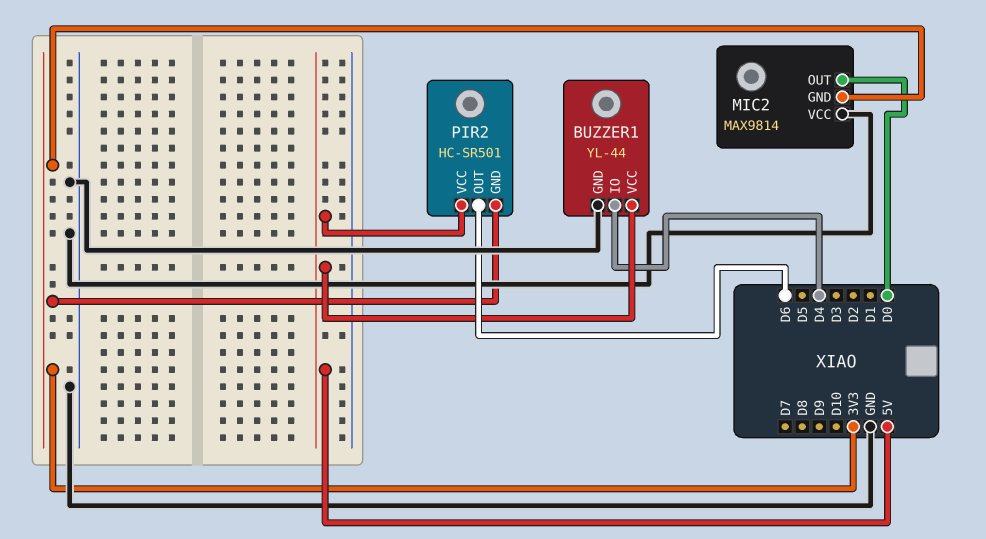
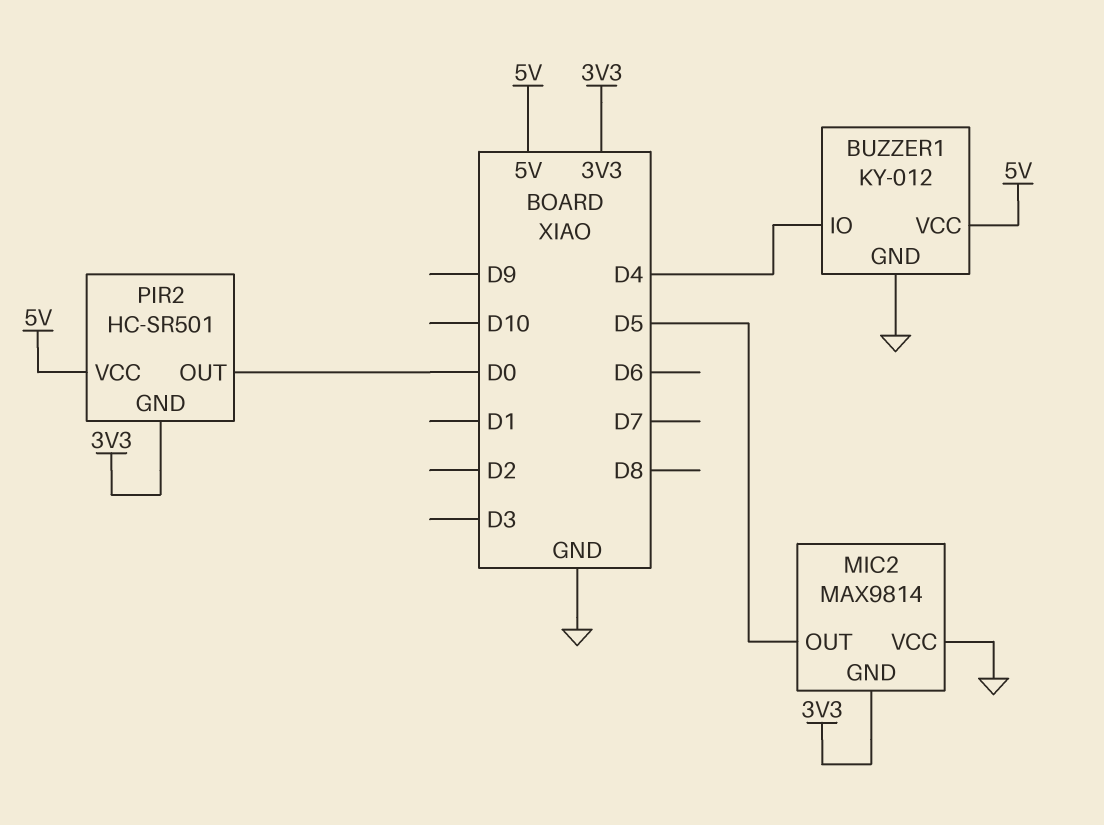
BUZZER1: YL-44 -> KY-012
MIC2 pin OUT: D0 -> D5
PIR2 pin OUT: D6 -> D0

